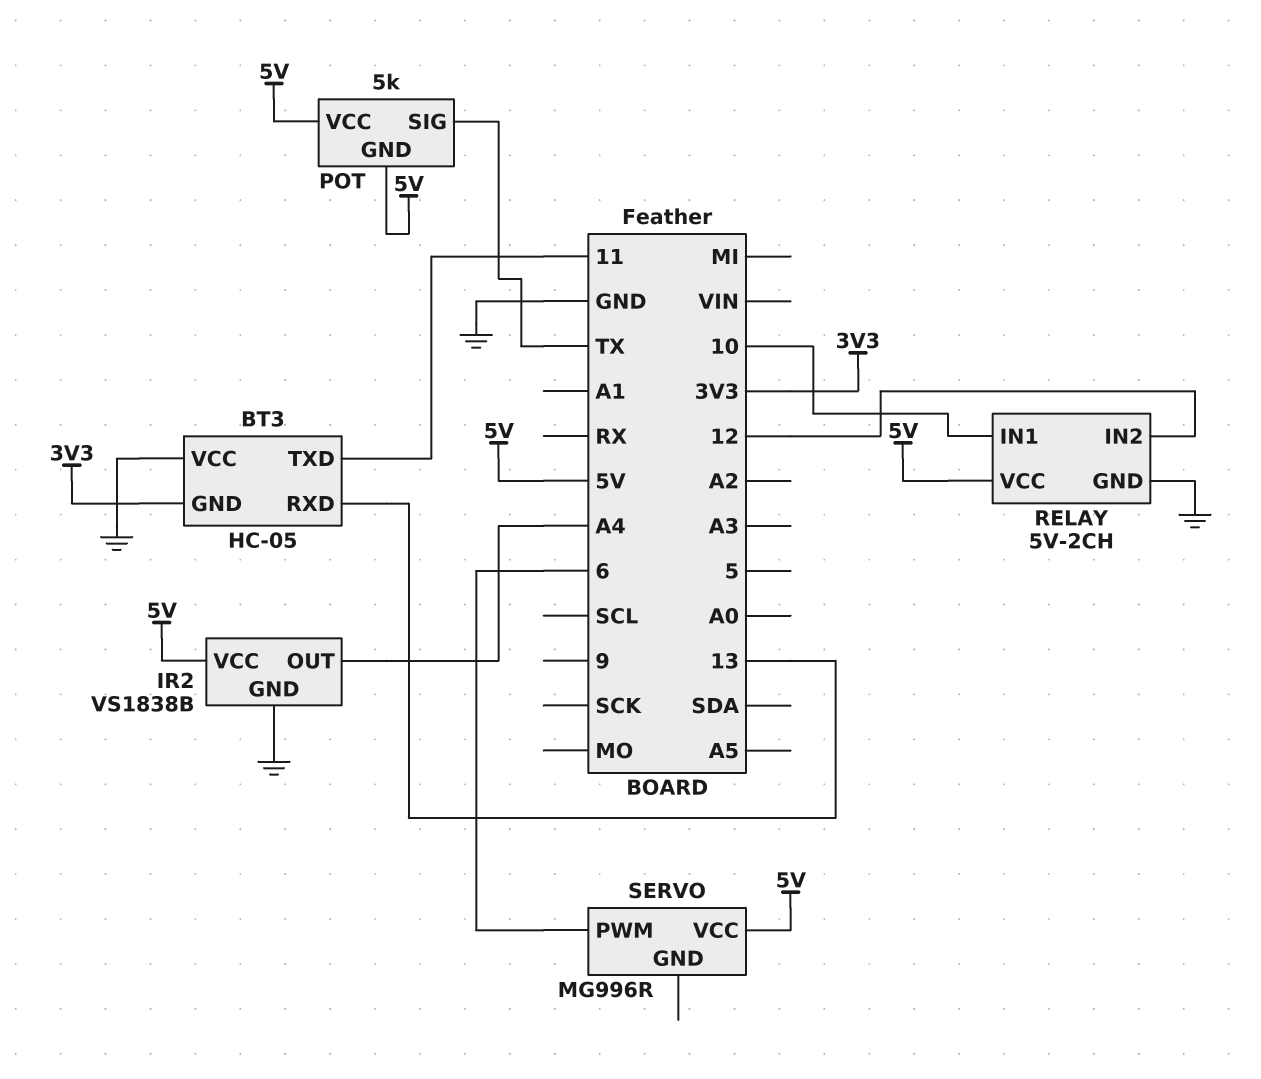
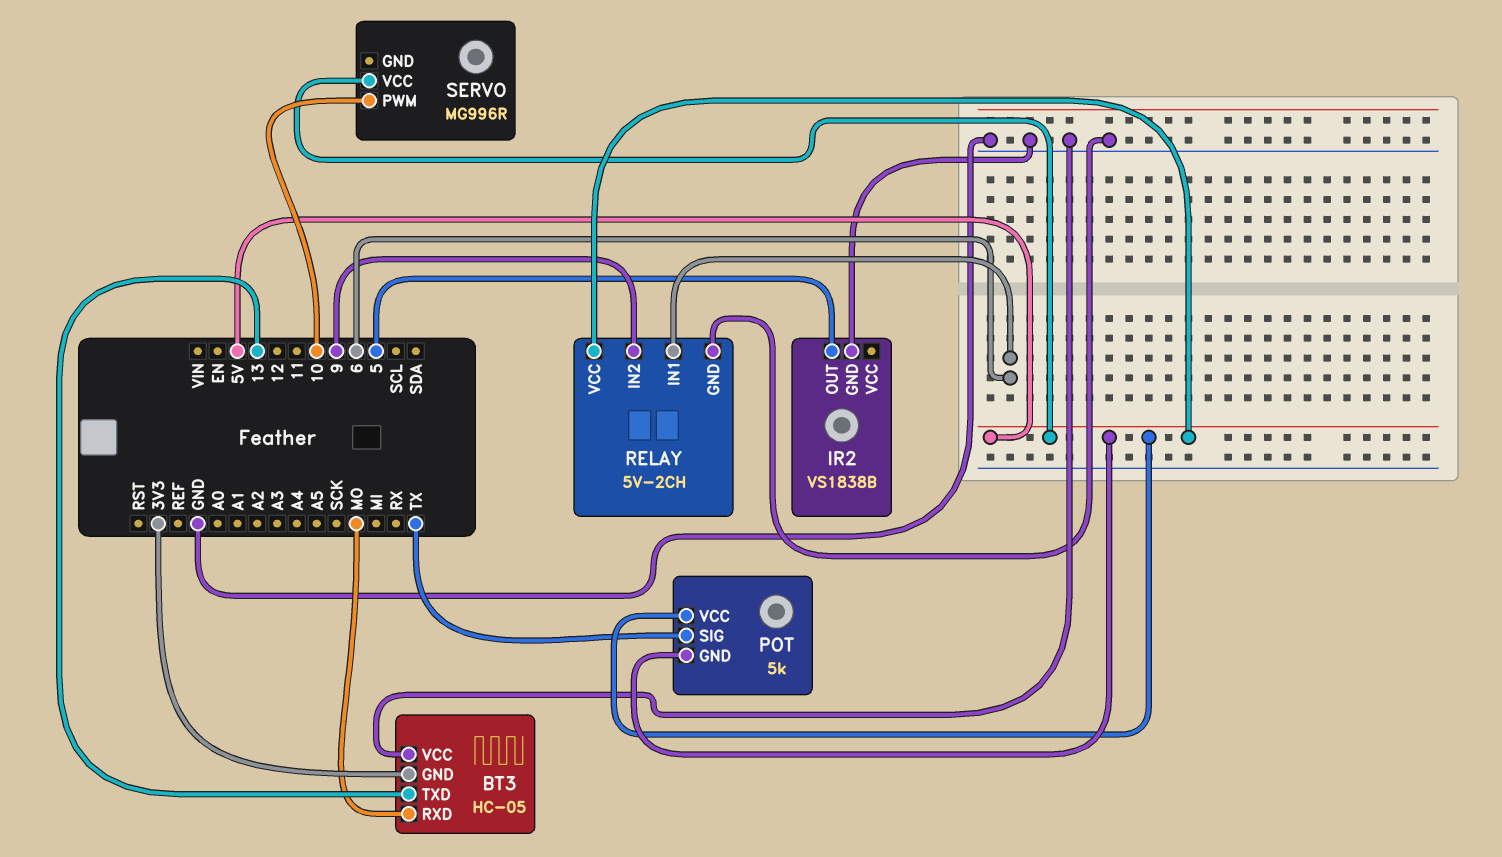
BT3 pin RXD: 13 -> MO
BT3 pin TXD: 11 -> 13
IR2 pin OUT: A4 -> 5
IR2 pin VCC: 5V -> none
RELAY pin IN1: 10 -> 6
RELAY pin IN2: 12 -> 9
SERVO pin PWM: 6 -> 10

